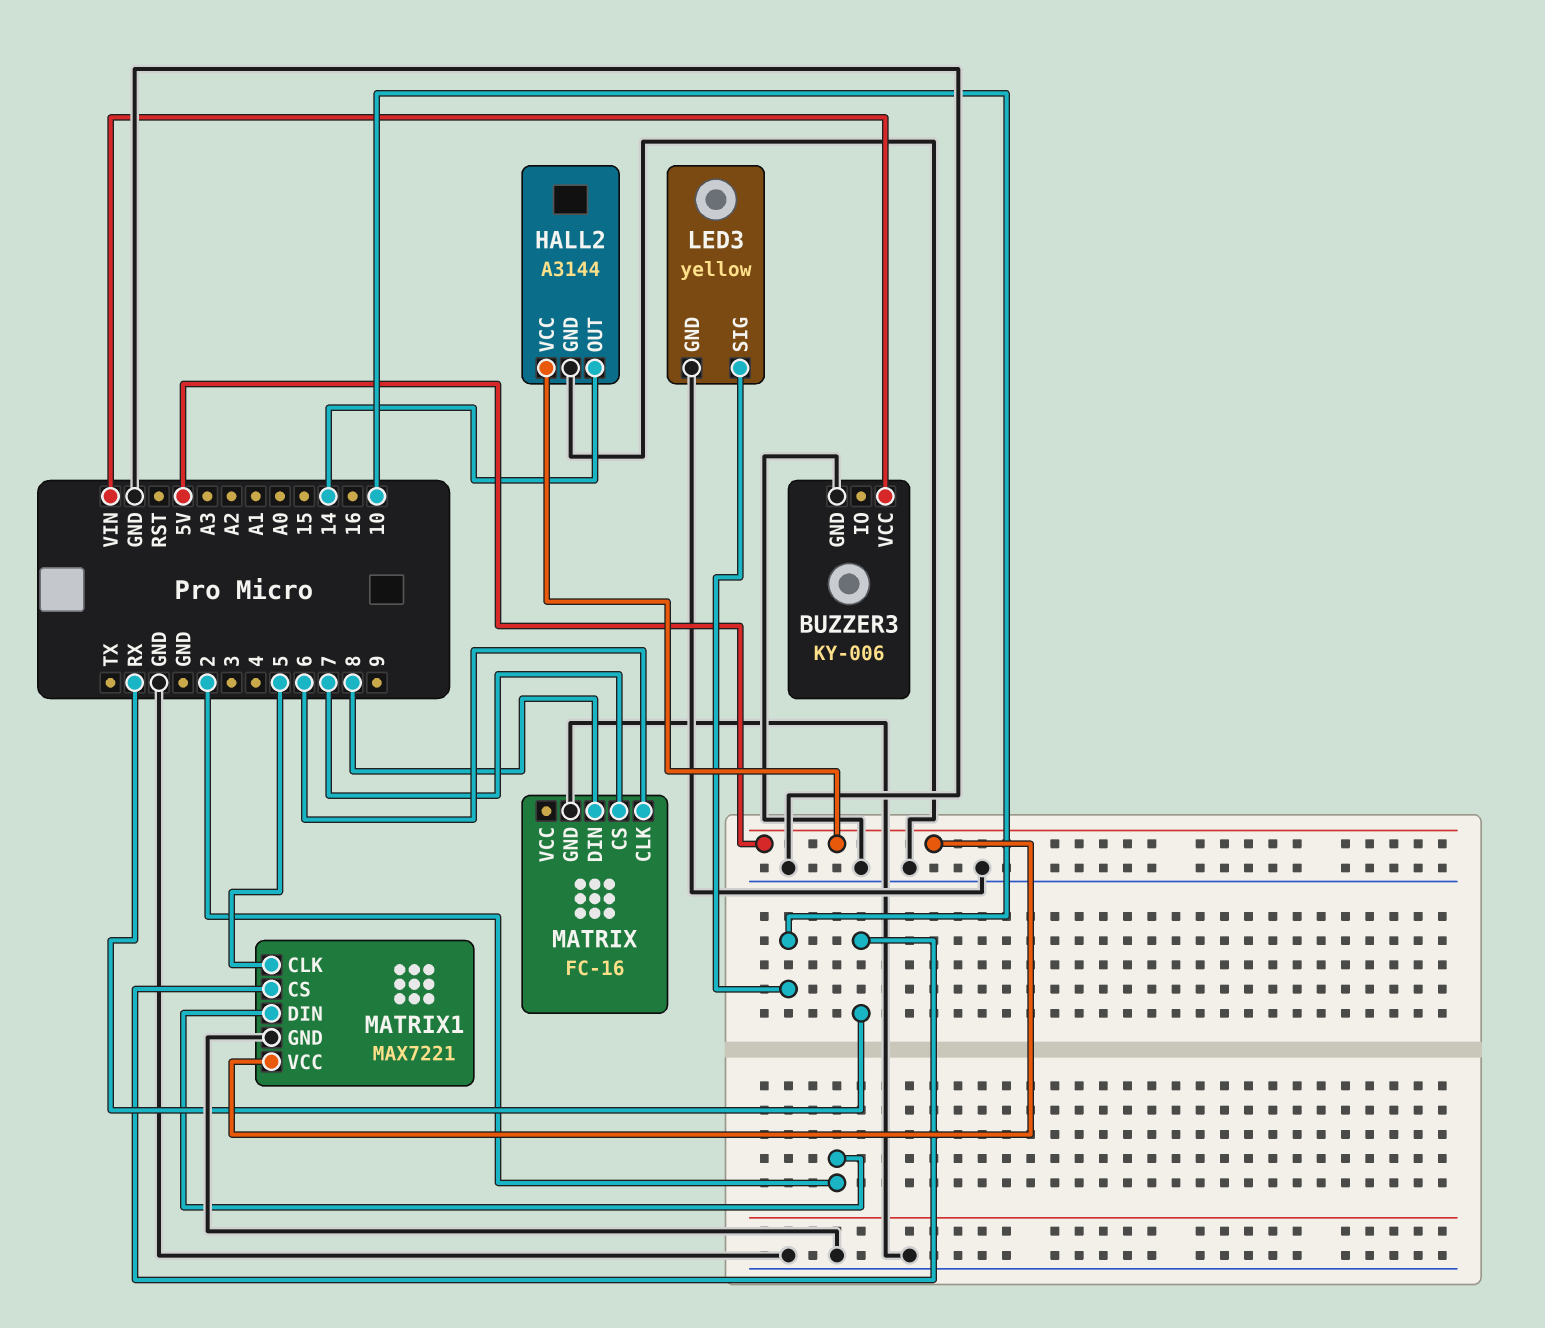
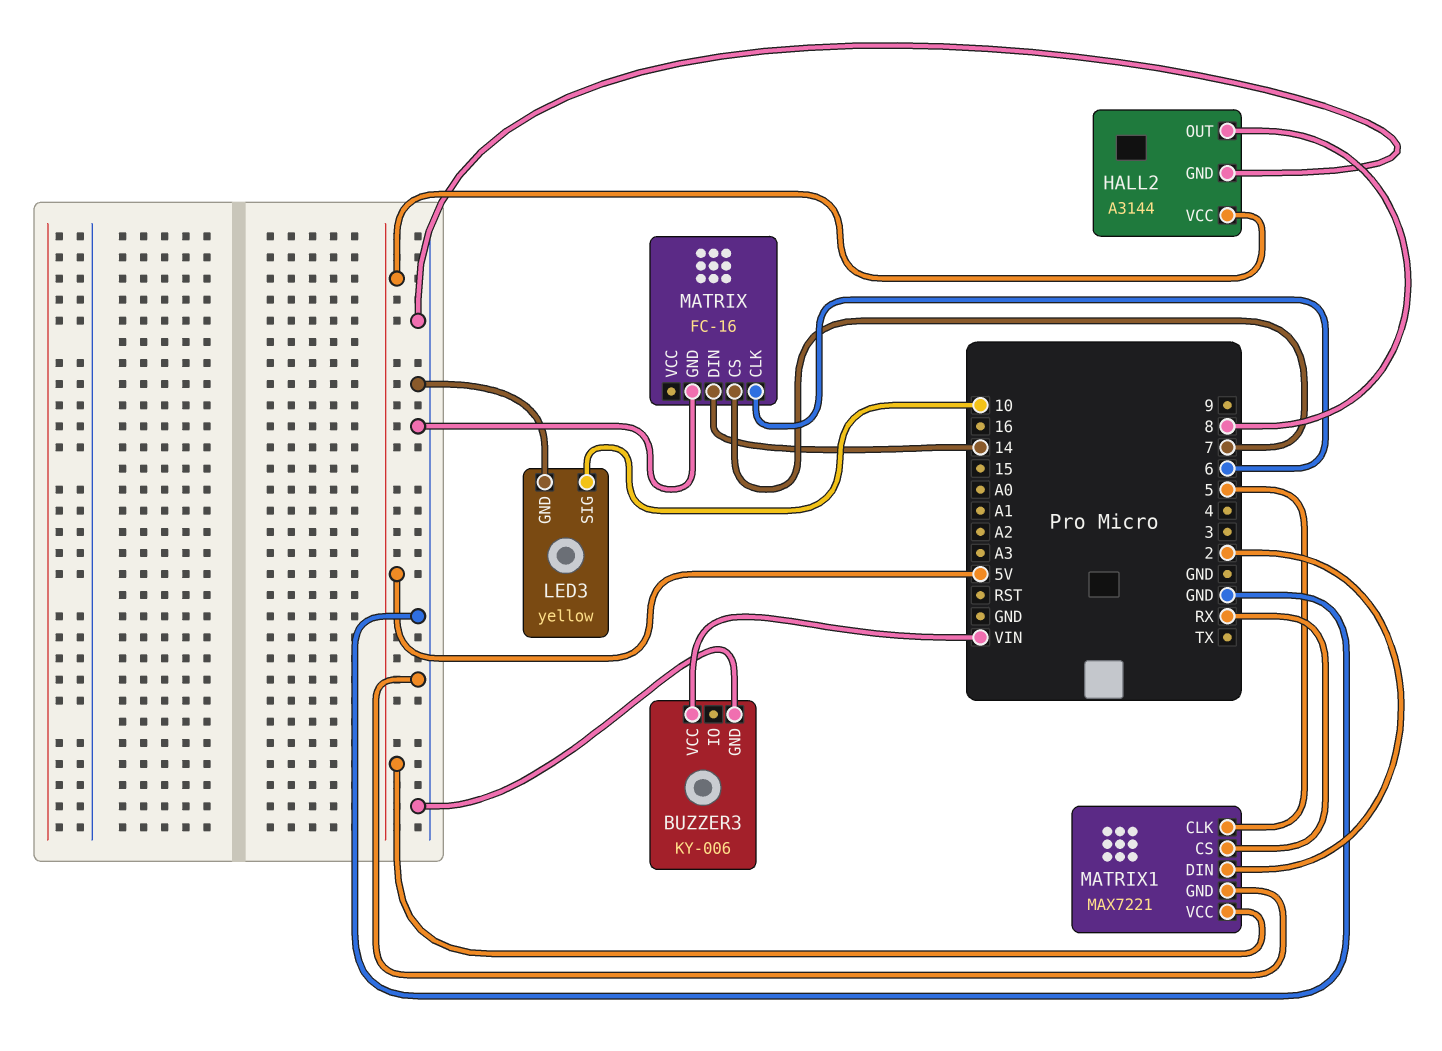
HALL2 pin OUT: 14 -> 8
MATRIX pin DIN: 8 -> 14

